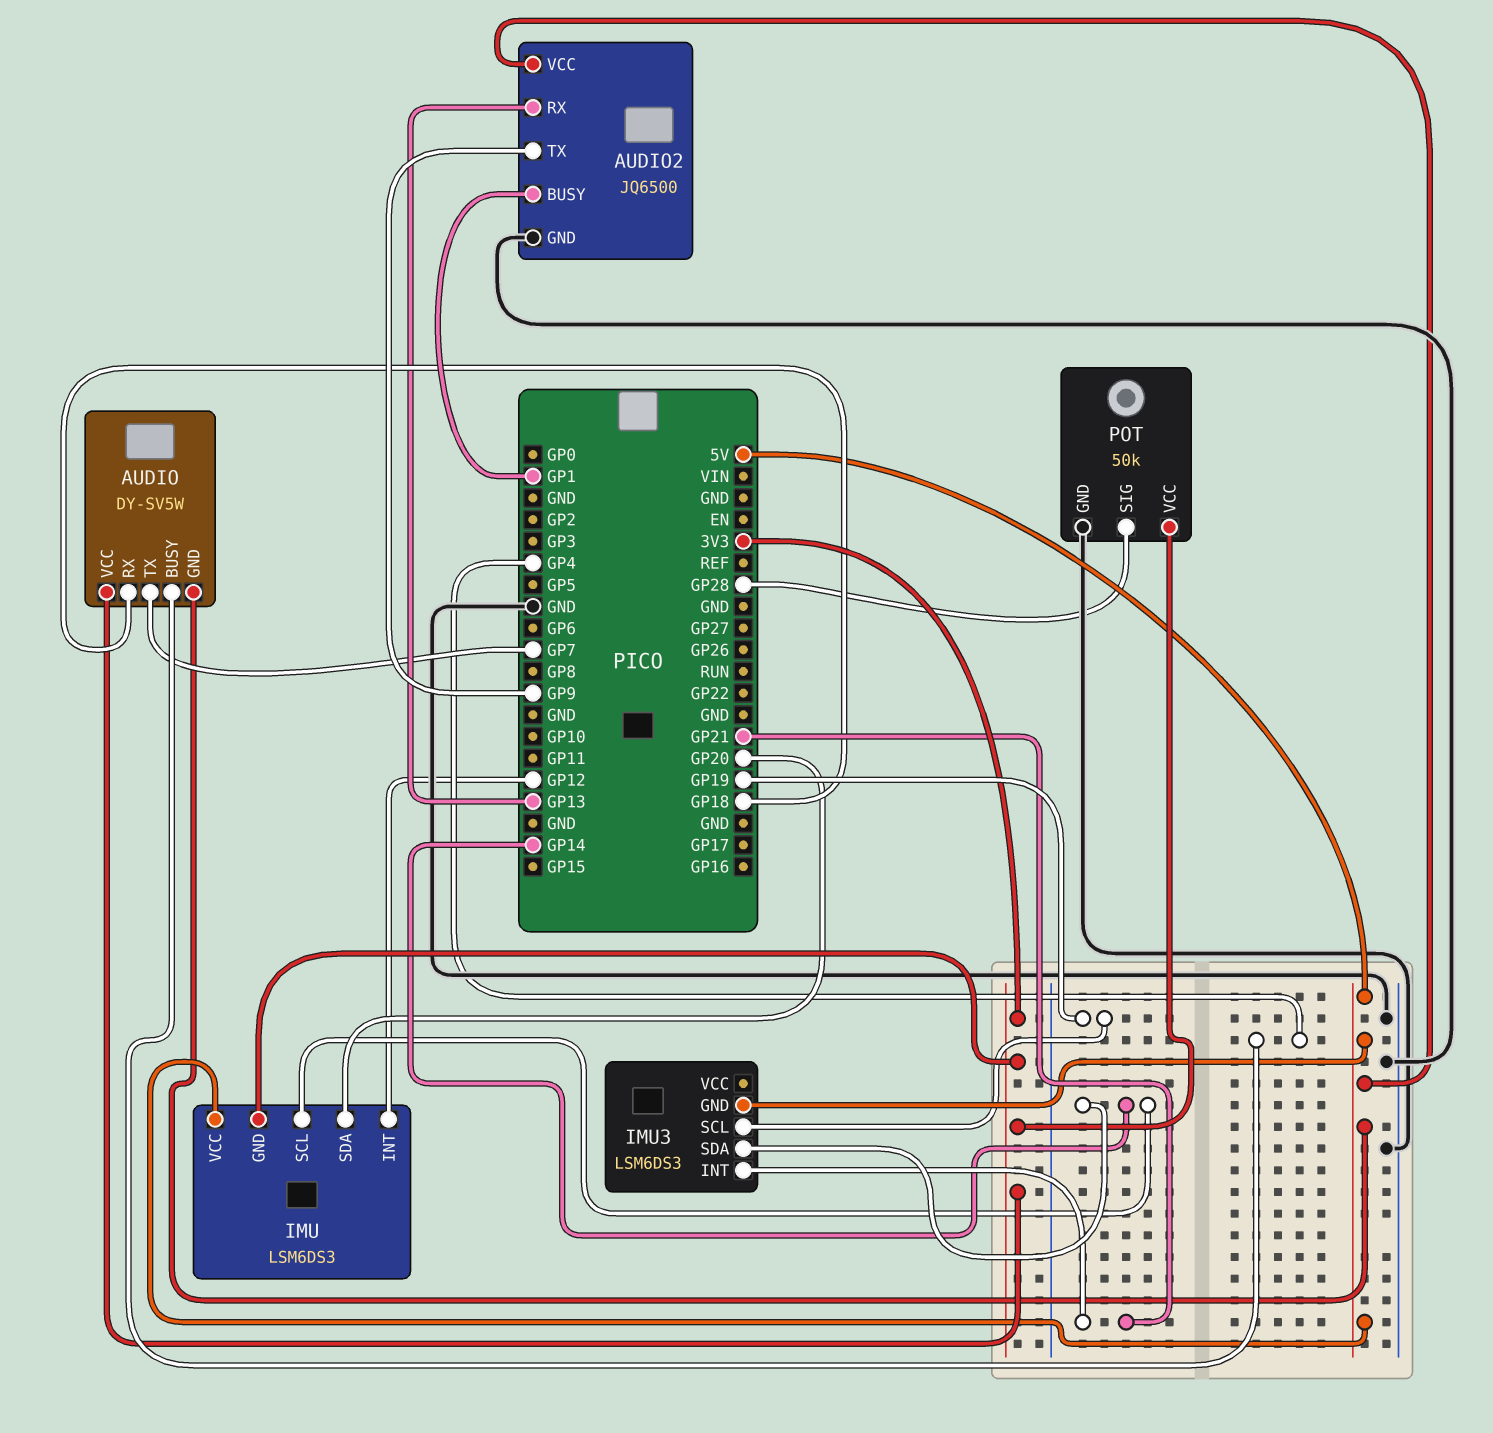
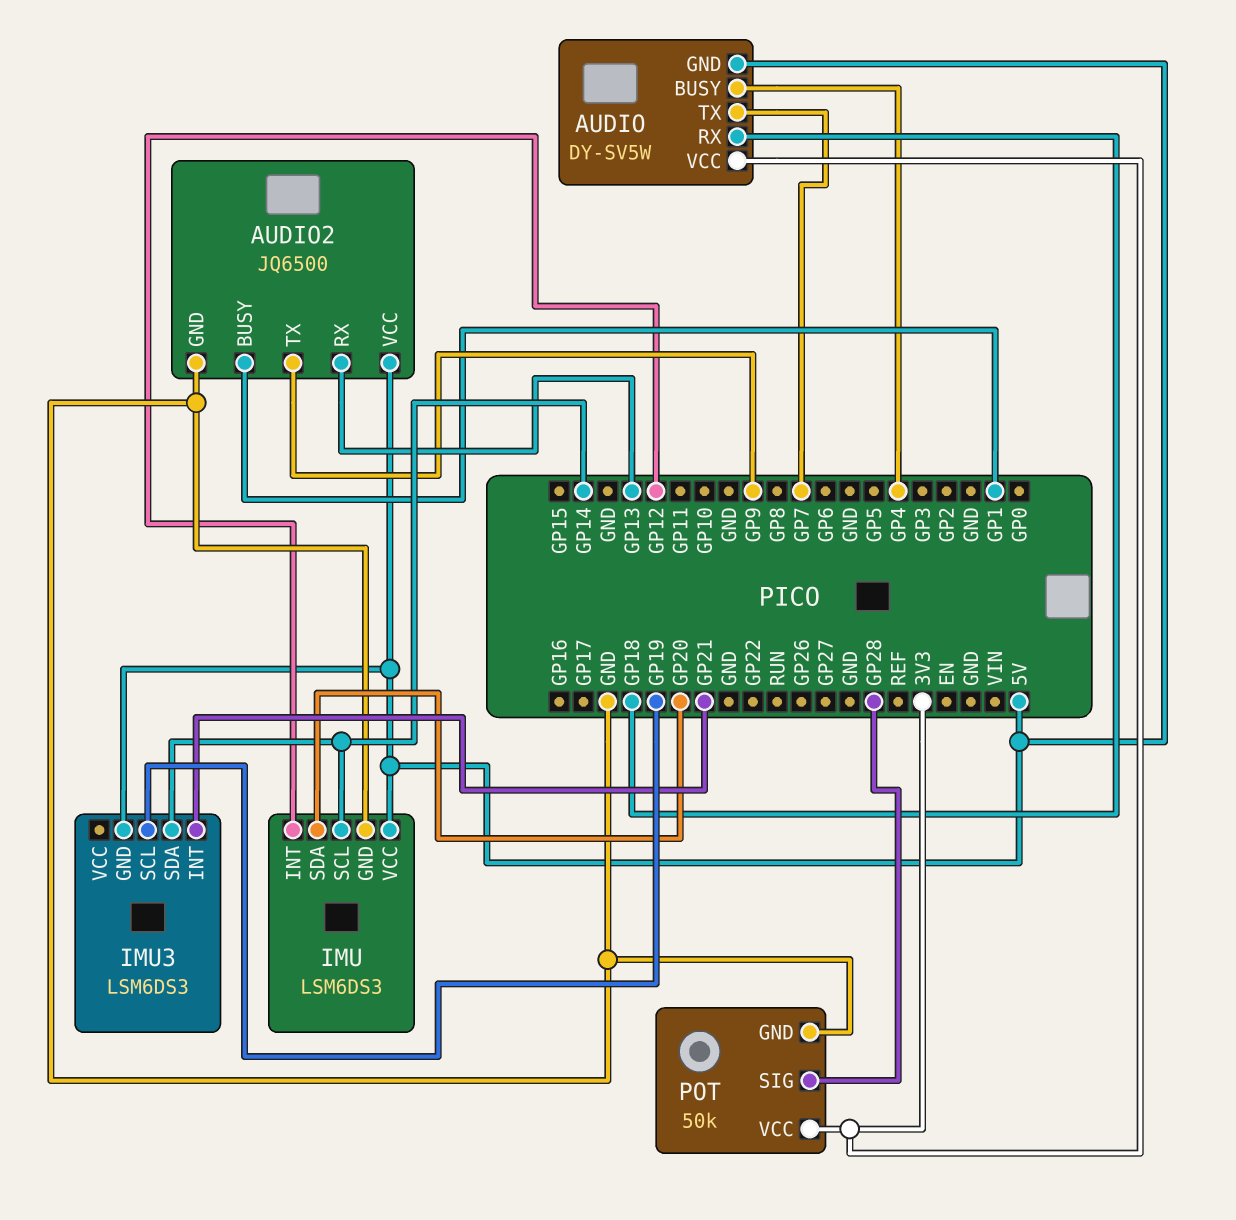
IMU pin GND: 3V3 -> GND

